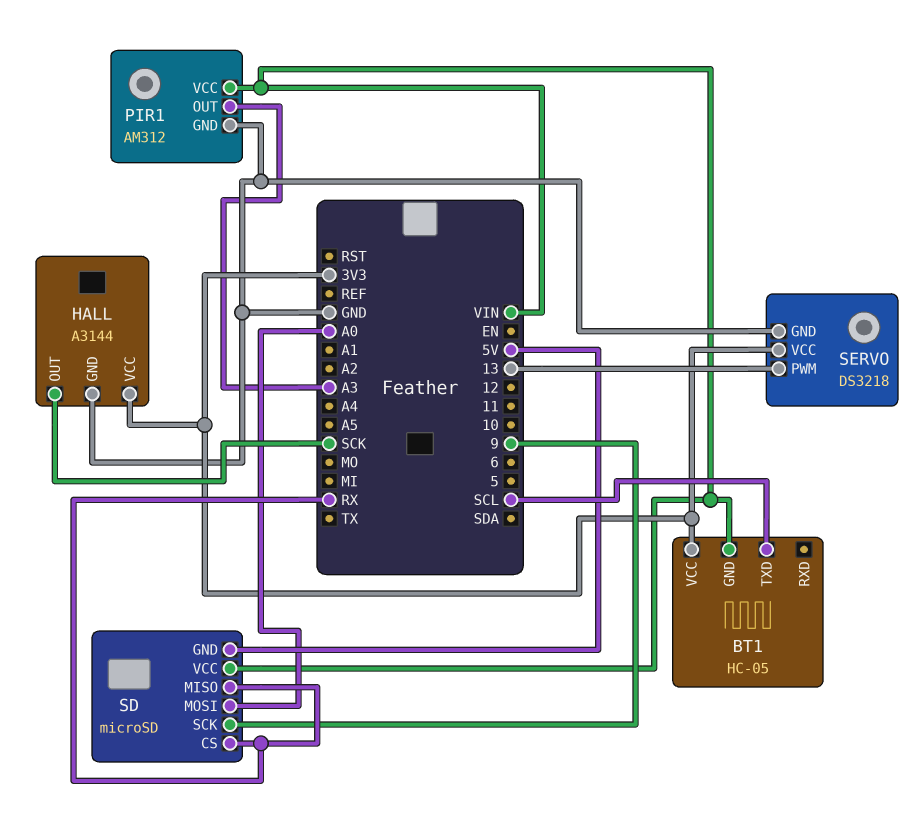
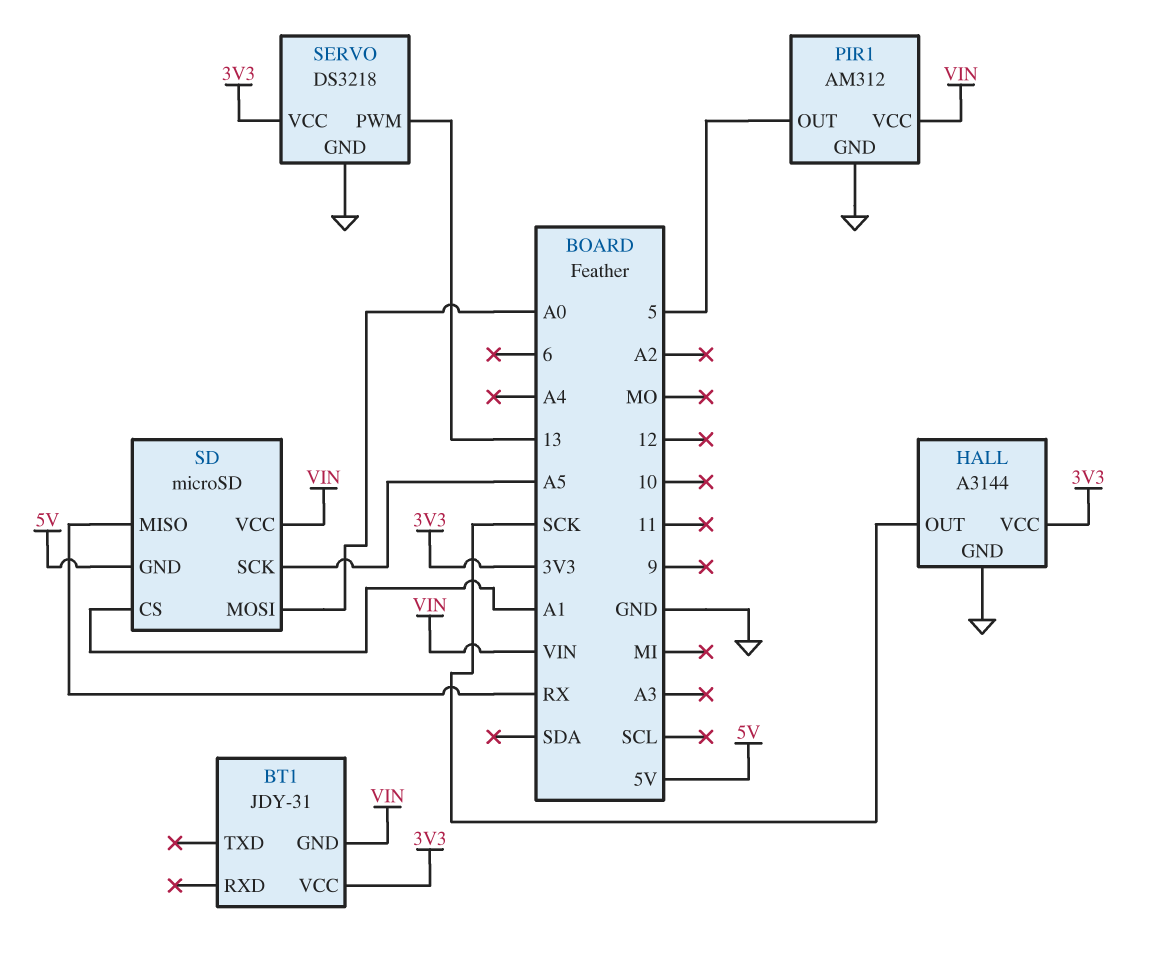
BT1: HC-05 -> JDY-31
BT1 pin TXD: SCL -> none
PIR1 pin OUT: A3 -> 5
SD pin CS: RX -> A1
SD pin SCK: 9 -> A5

